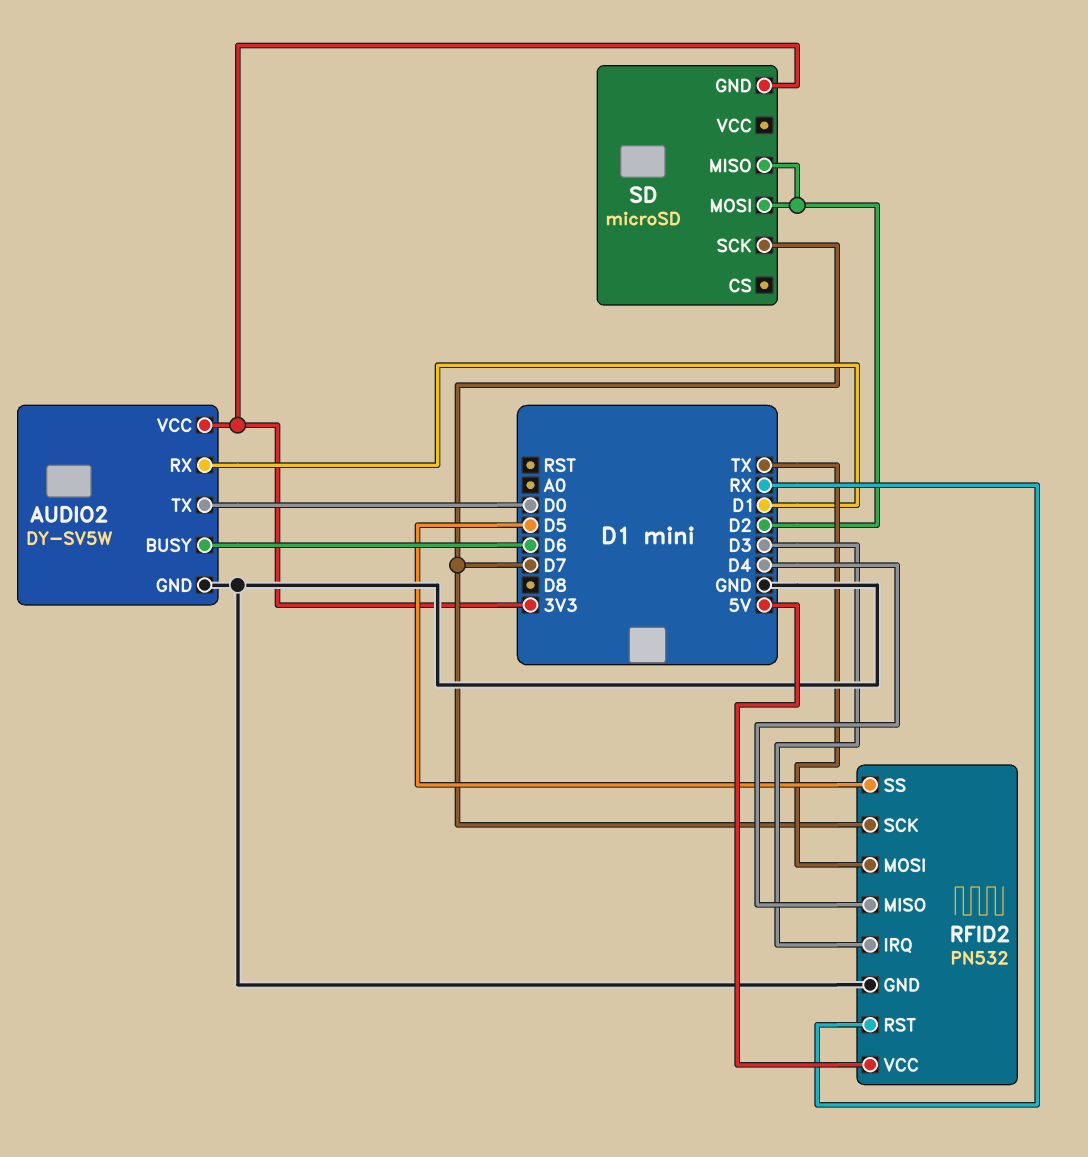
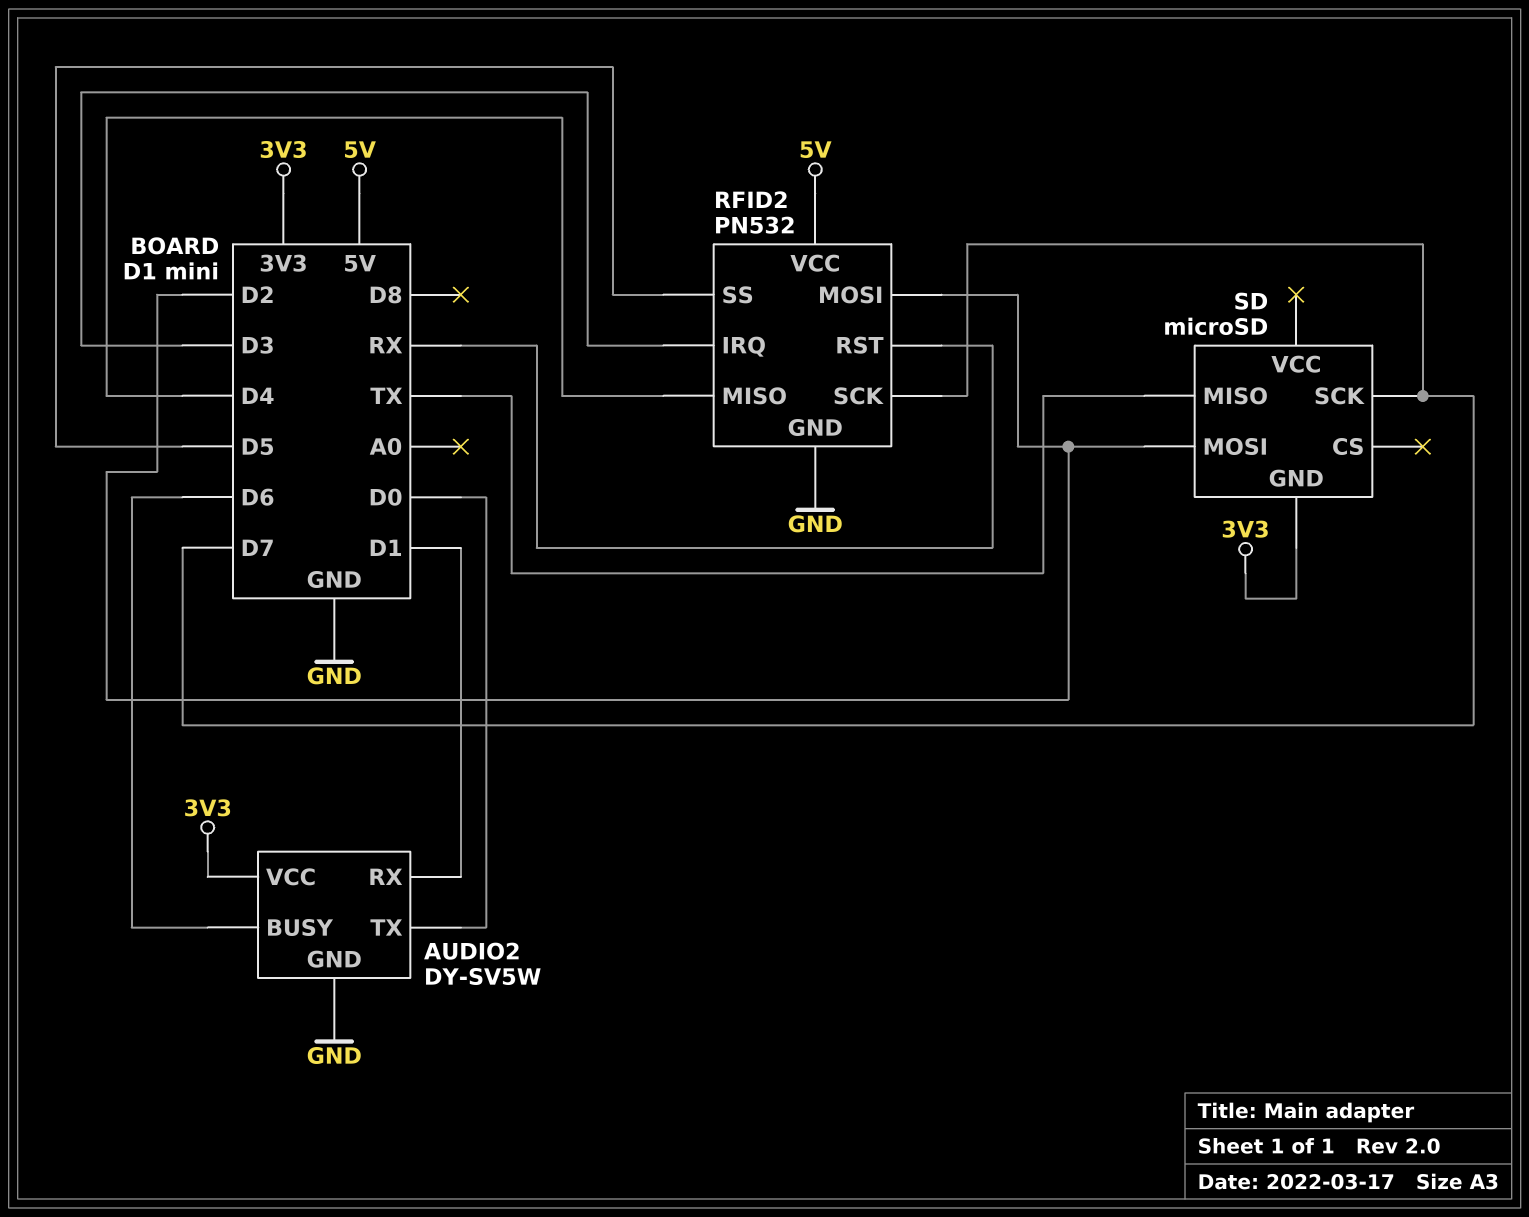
RFID2 pin MOSI: TX -> D2
SD pin MISO: D2 -> TX

